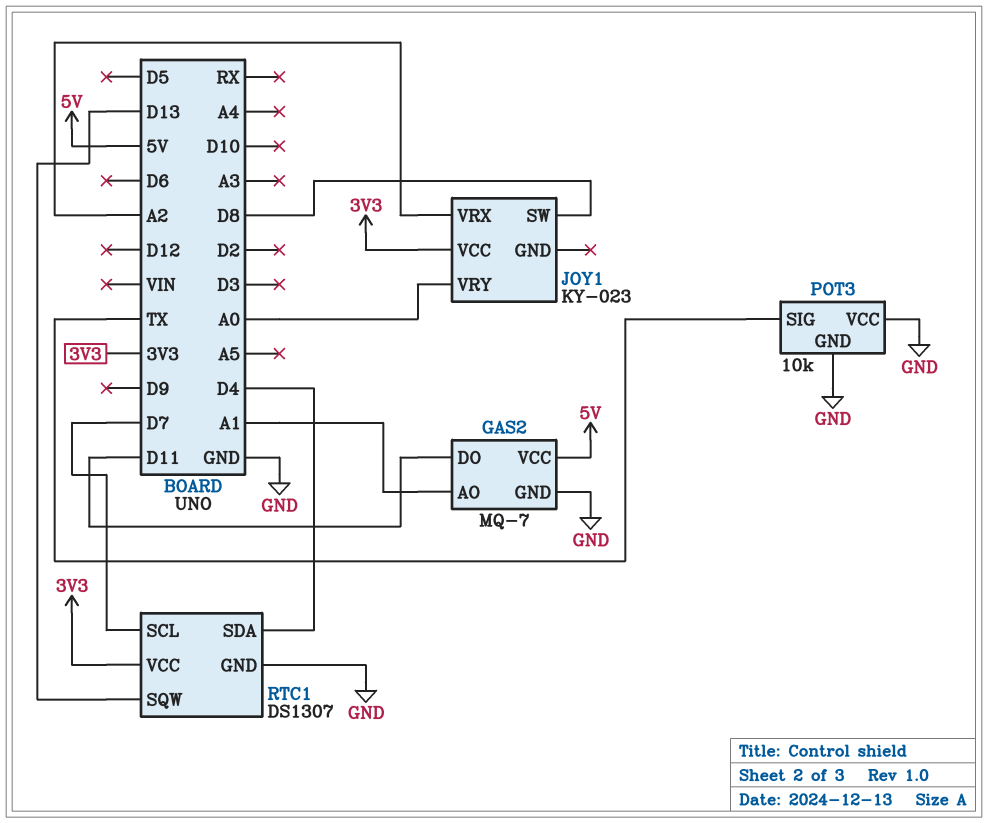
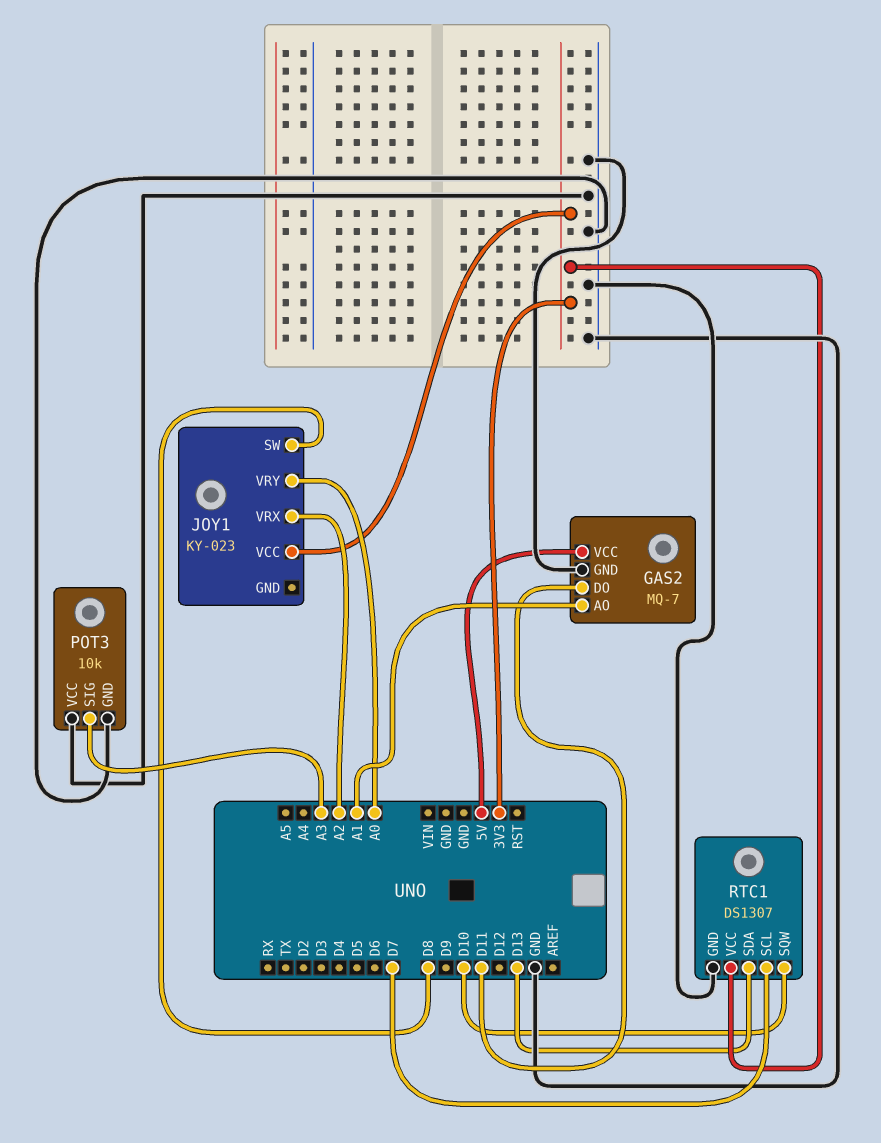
POT3 pin SIG: TX -> A3
RTC1 pin SDA: D4 -> D13
RTC1 pin SQW: D13 -> D10

